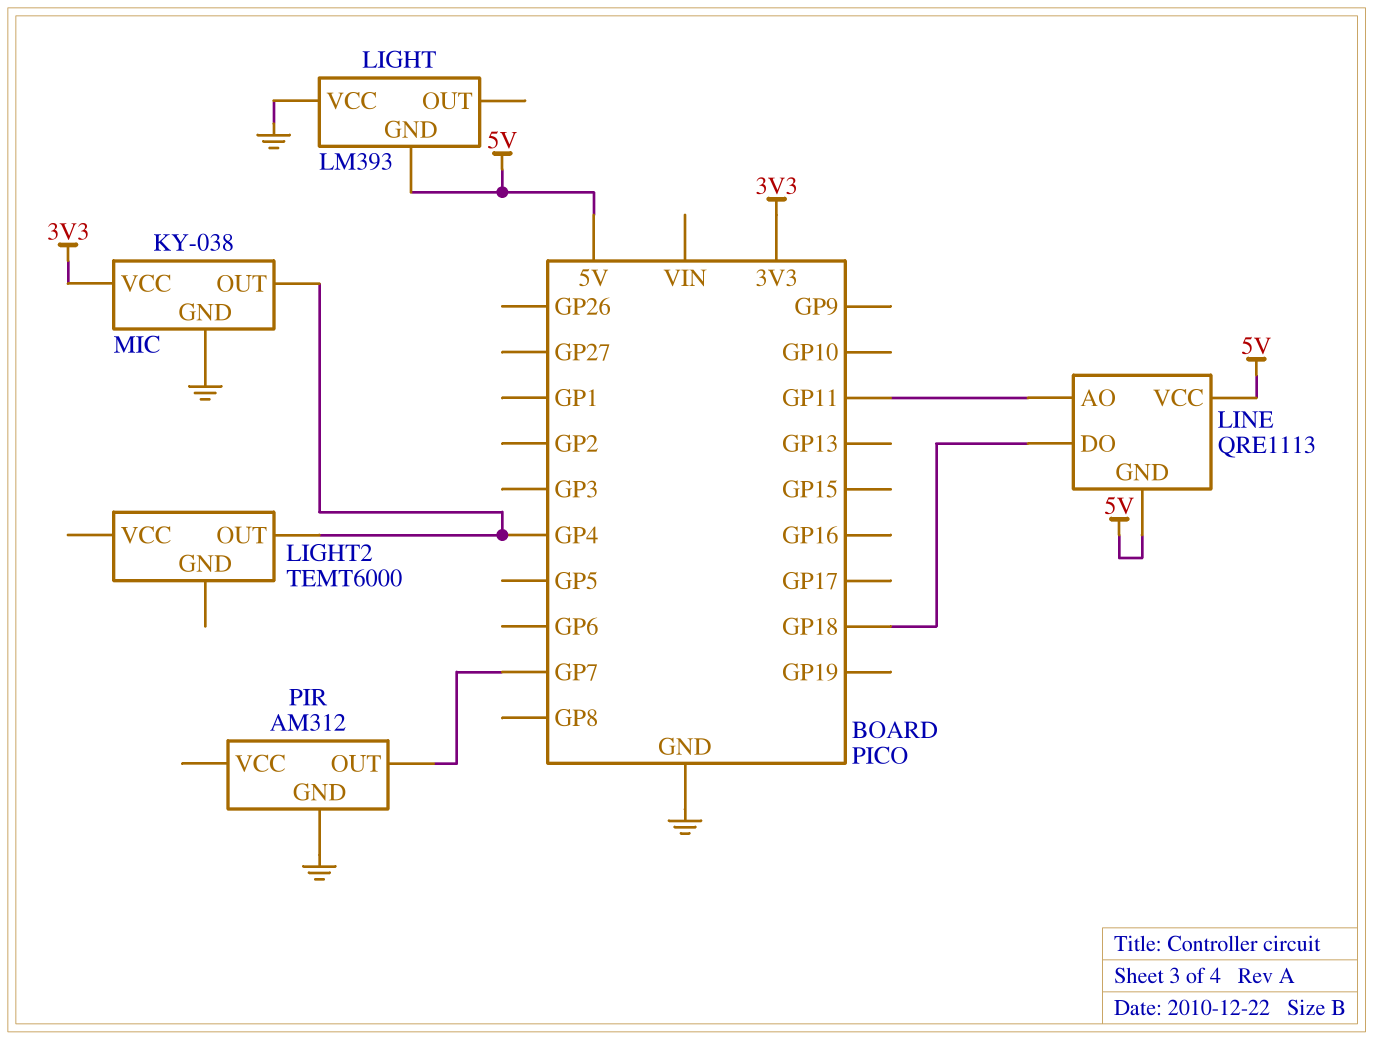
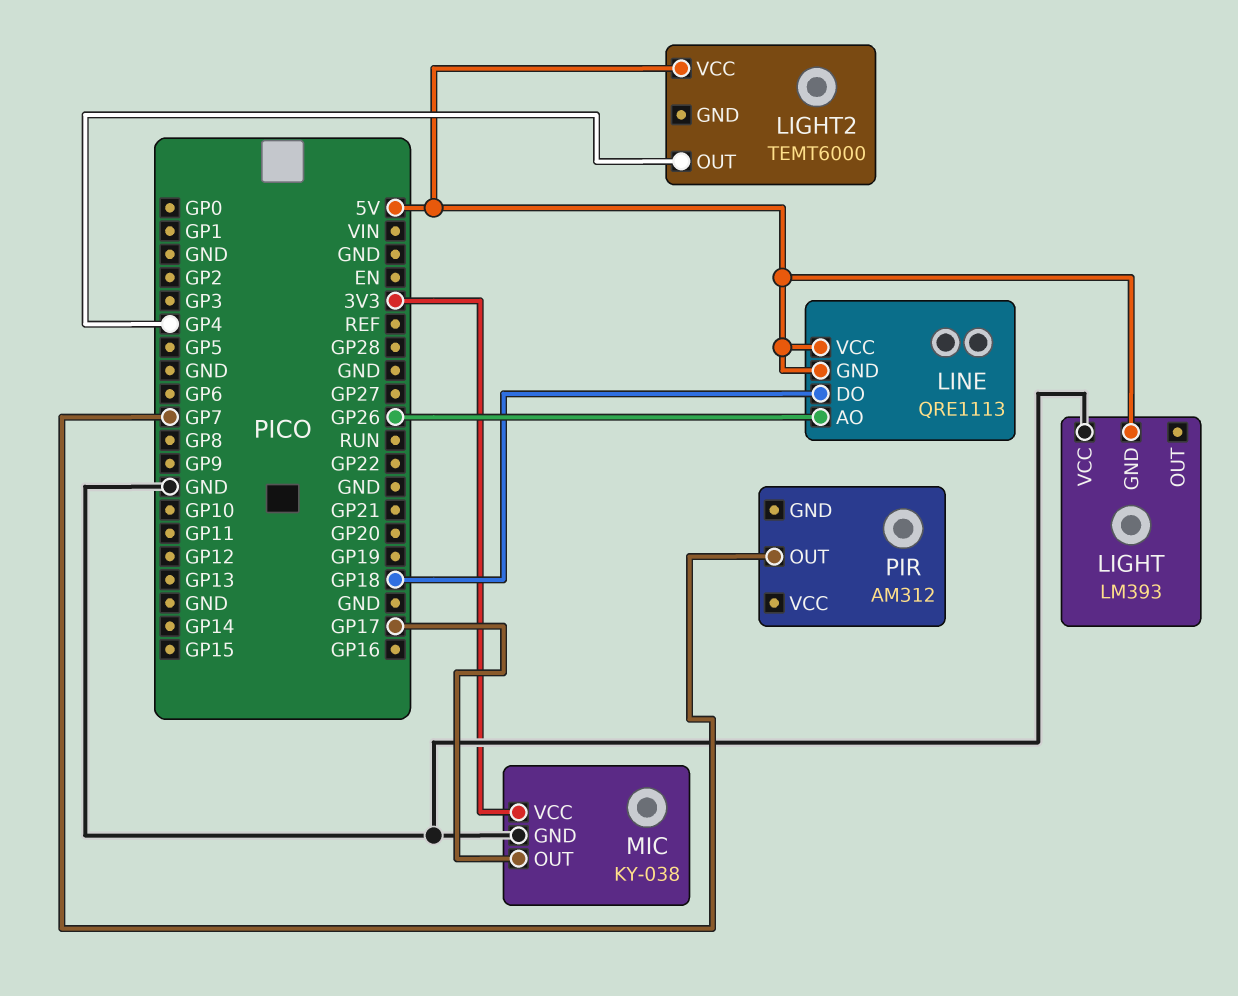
LIGHT2 pin VCC: none -> 5V
LINE pin AO: GP11 -> GP26
MIC pin OUT: GP4 -> GP17
PIR pin GND: GND -> none

